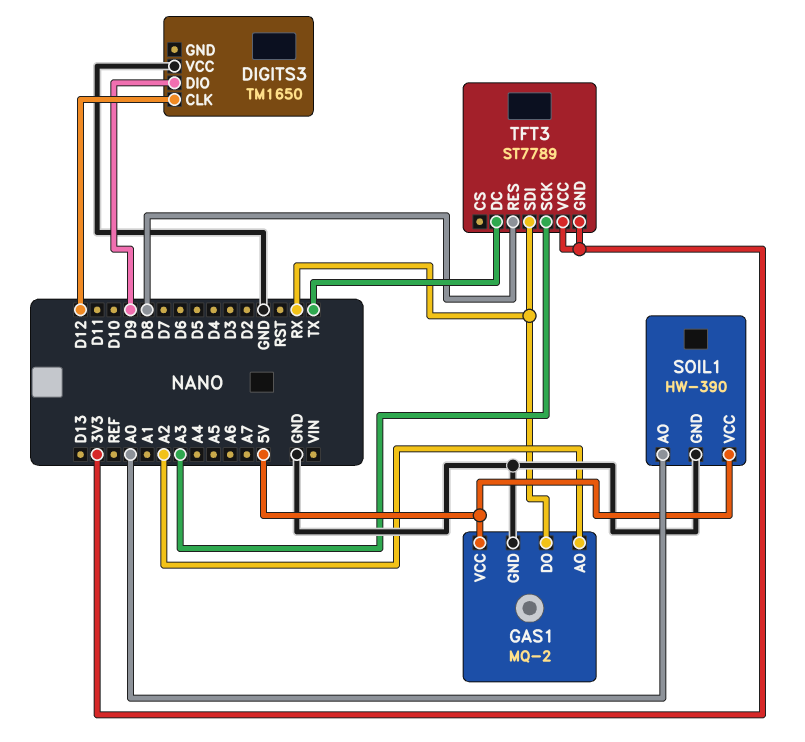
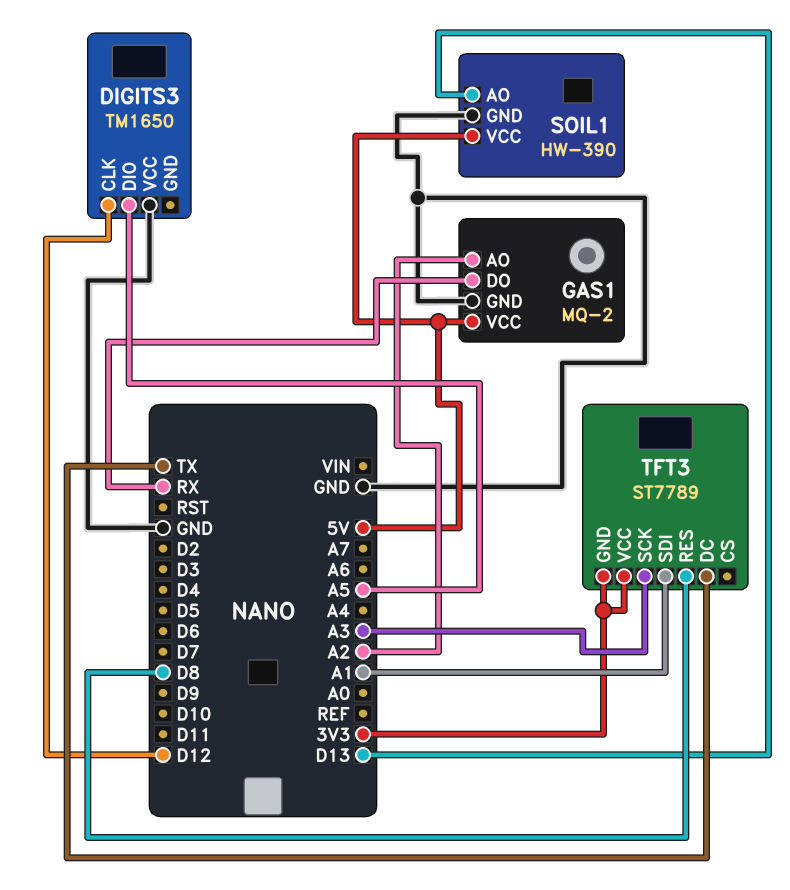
DIGITS3 pin DIO: D9 -> A5
SOIL1 pin AO: A0 -> D13
TFT3 pin SDI: RX -> A1

